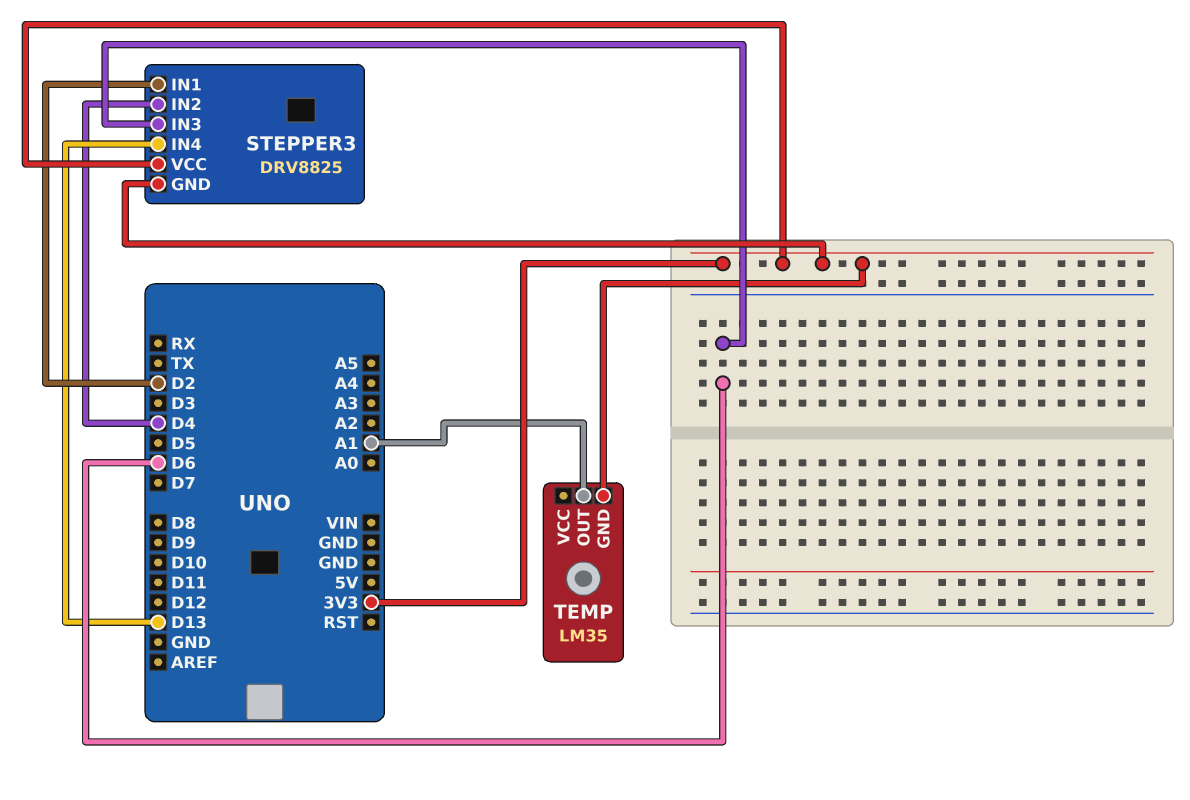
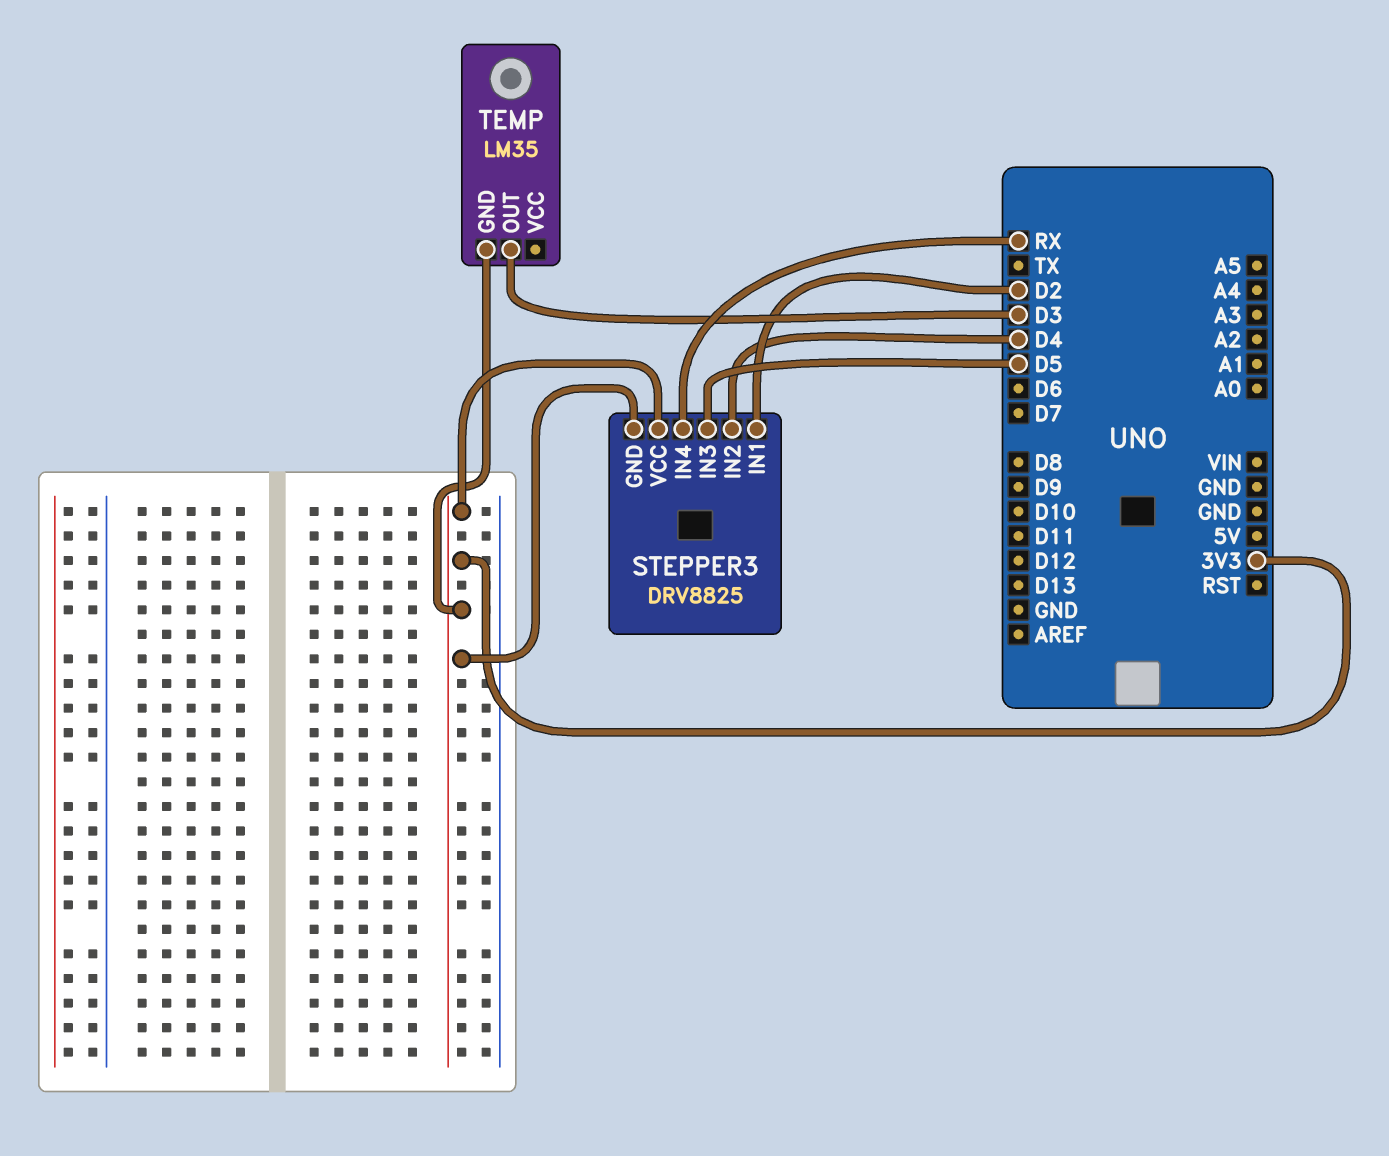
STEPPER3 pin IN3: D6 -> D5
STEPPER3 pin IN4: D13 -> RX
TEMP pin OUT: A1 -> D3

